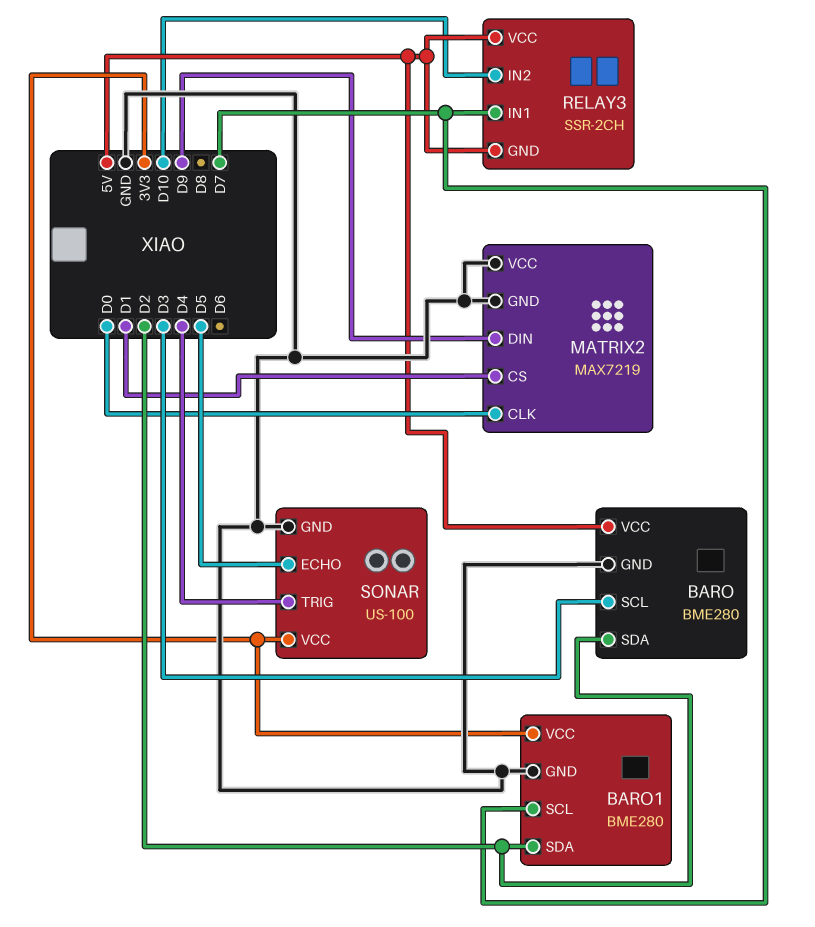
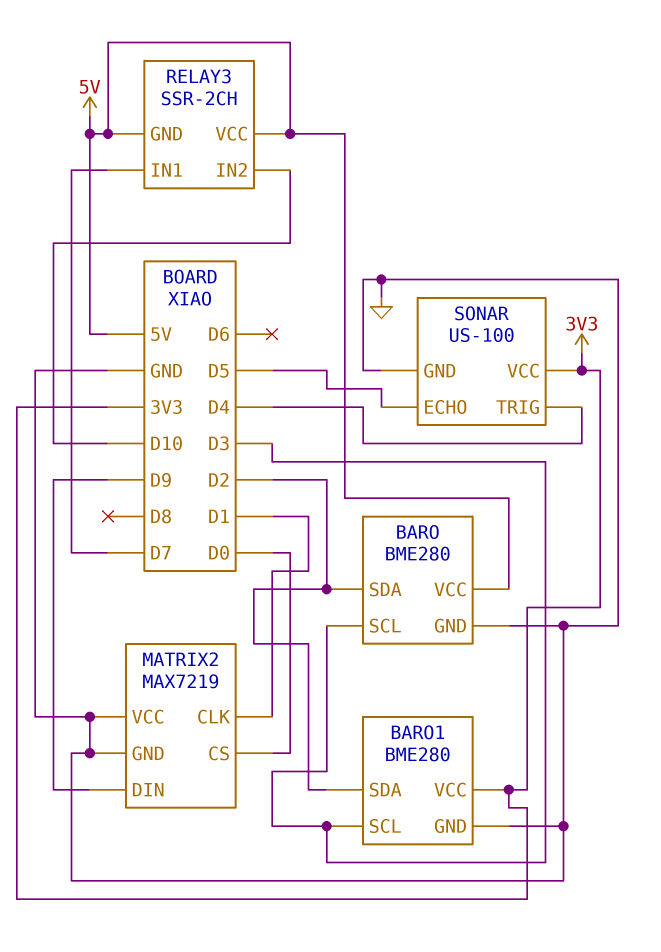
BARO1 pin SCL: D7 -> D3
MATRIX2 pin CLK: D0 -> D1
MATRIX2 pin CS: D1 -> D0

